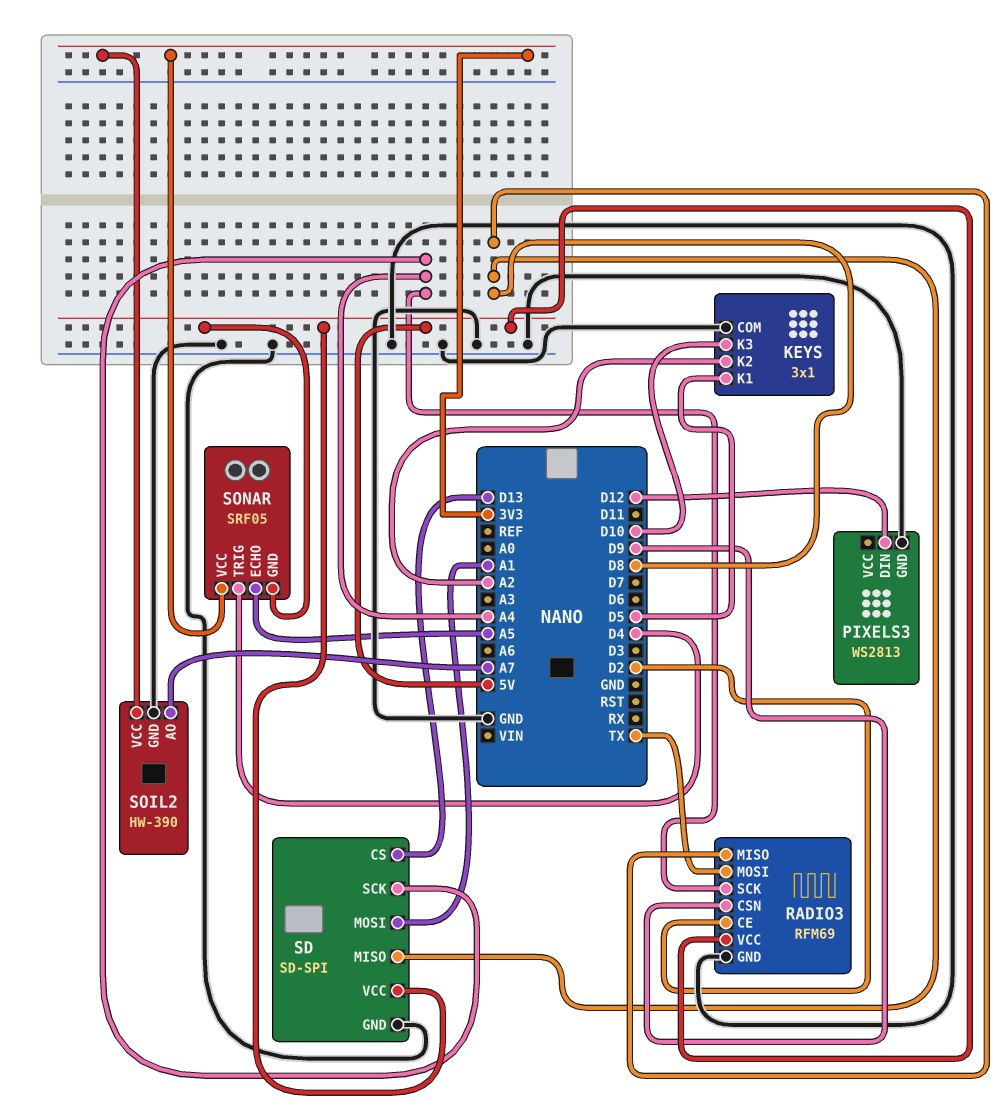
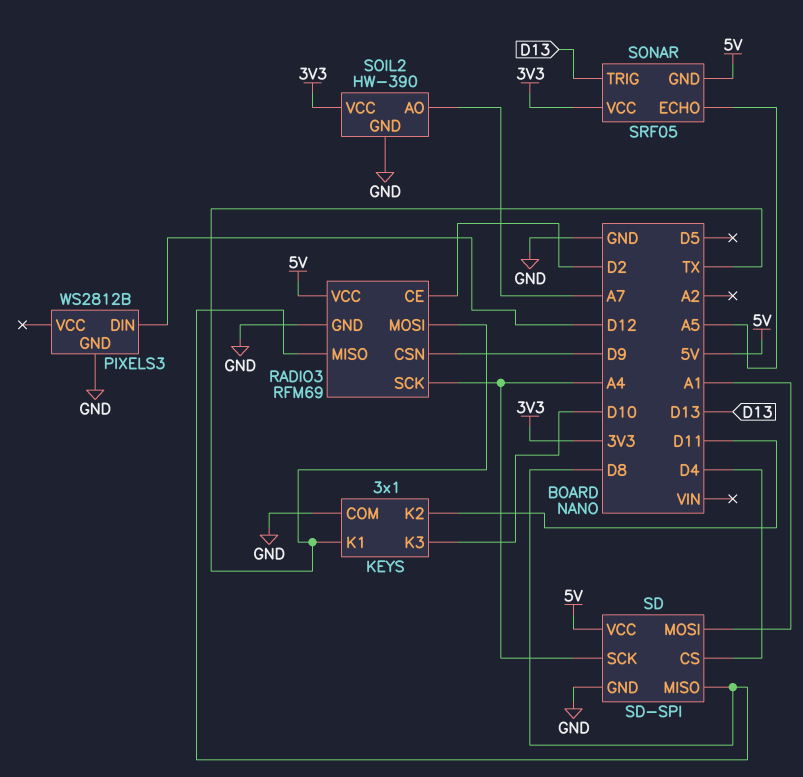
KEYS pin K1: D5 -> TX
KEYS pin K2: A2 -> D11
PIXELS3: WS2813 -> WS2812B
SD pin CS: D13 -> D4
SONAR pin TRIG: D4 -> D13

